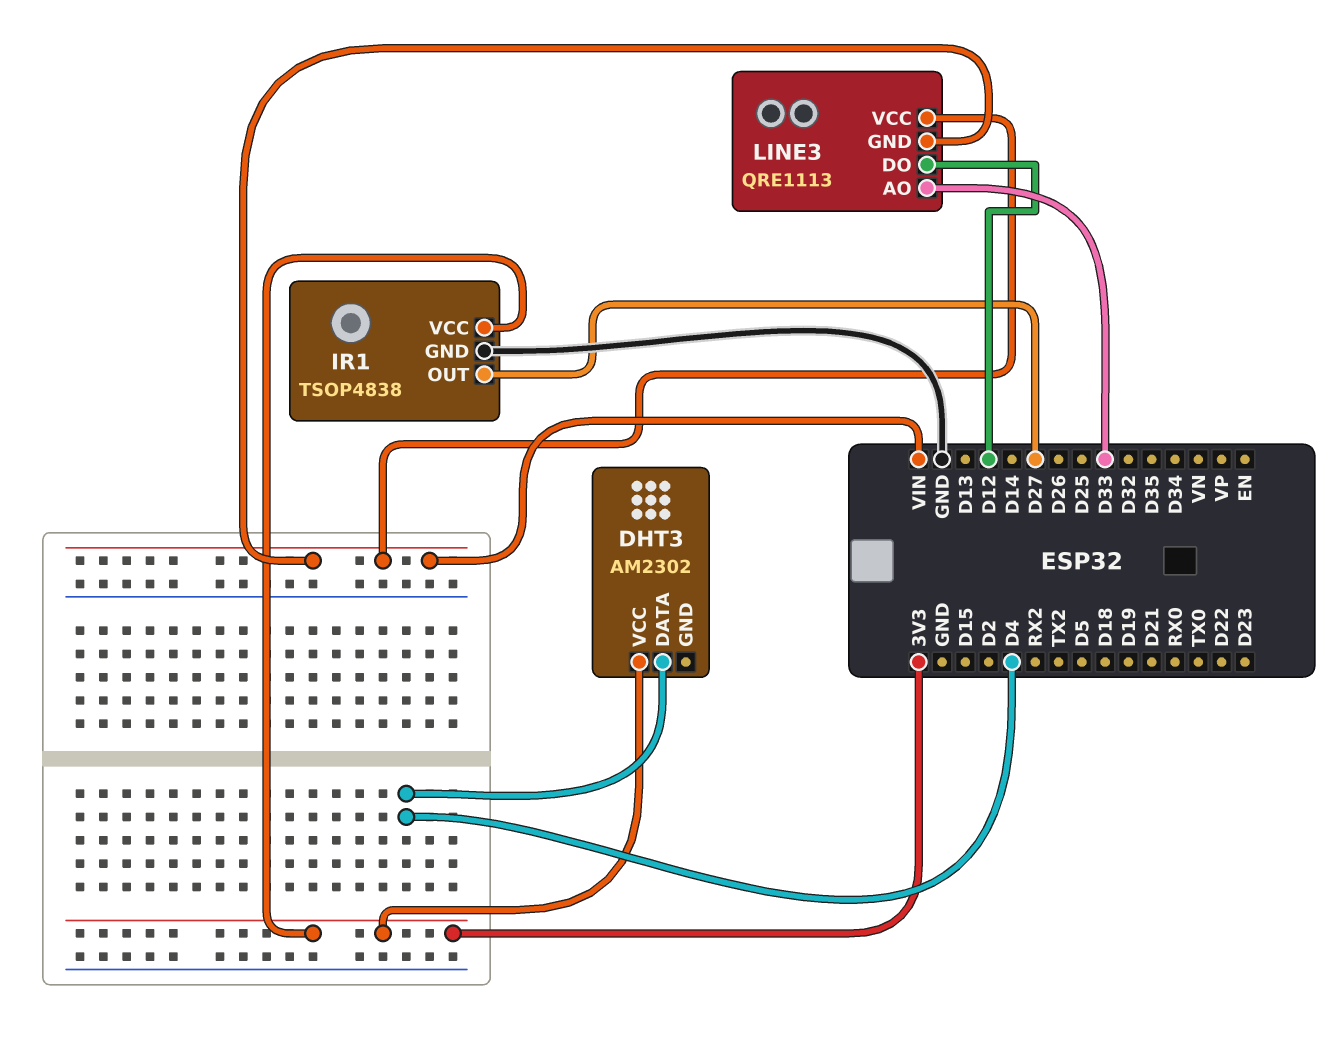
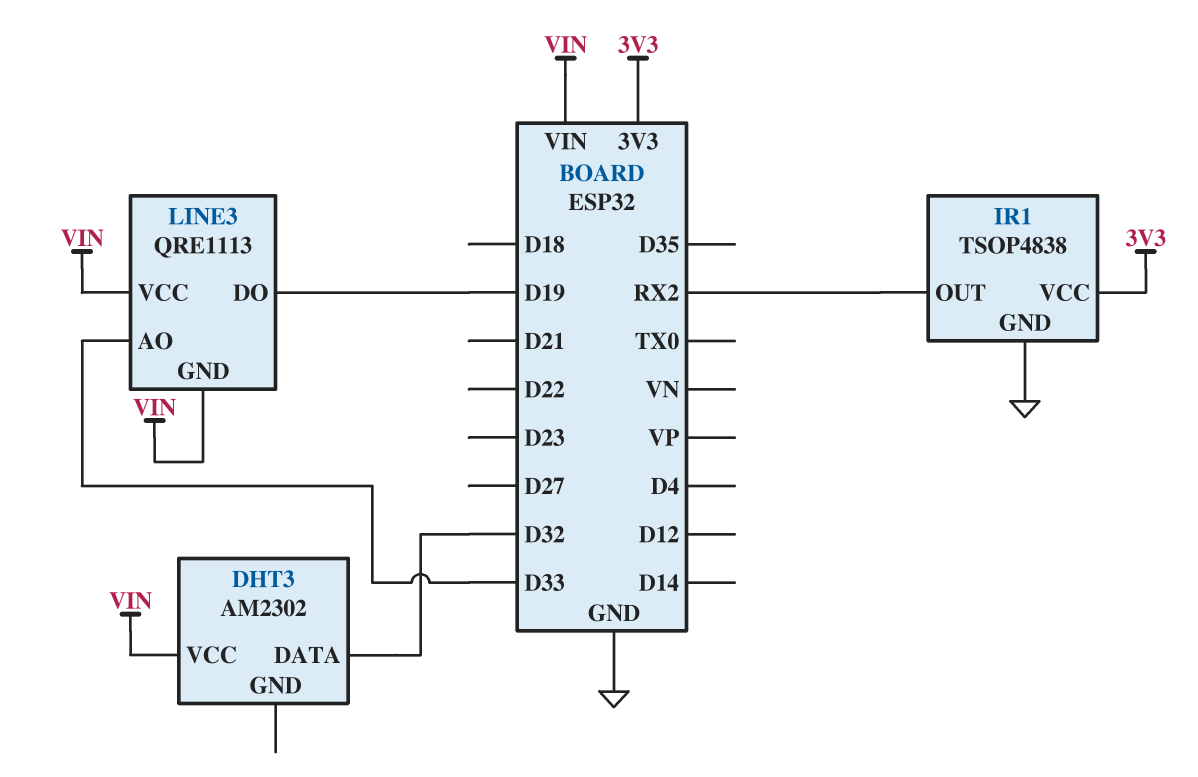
DHT3 pin DATA: D4 -> D32
DHT3 pin VCC: 3V3 -> VIN
IR1 pin OUT: D27 -> RX2
LINE3 pin DO: D12 -> D19

